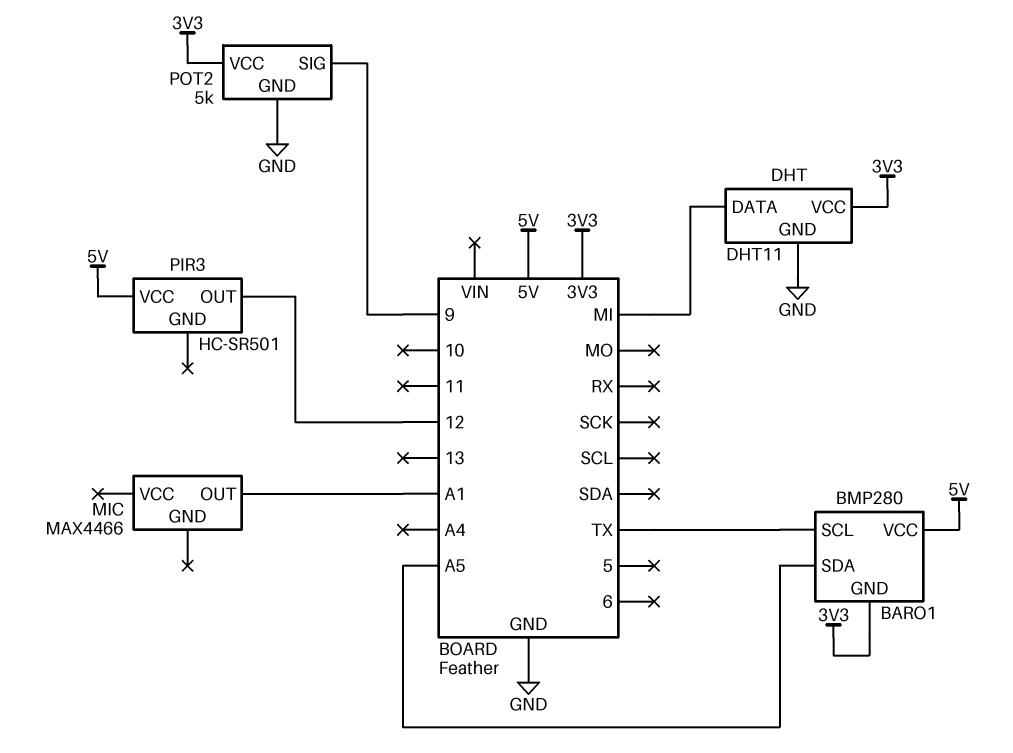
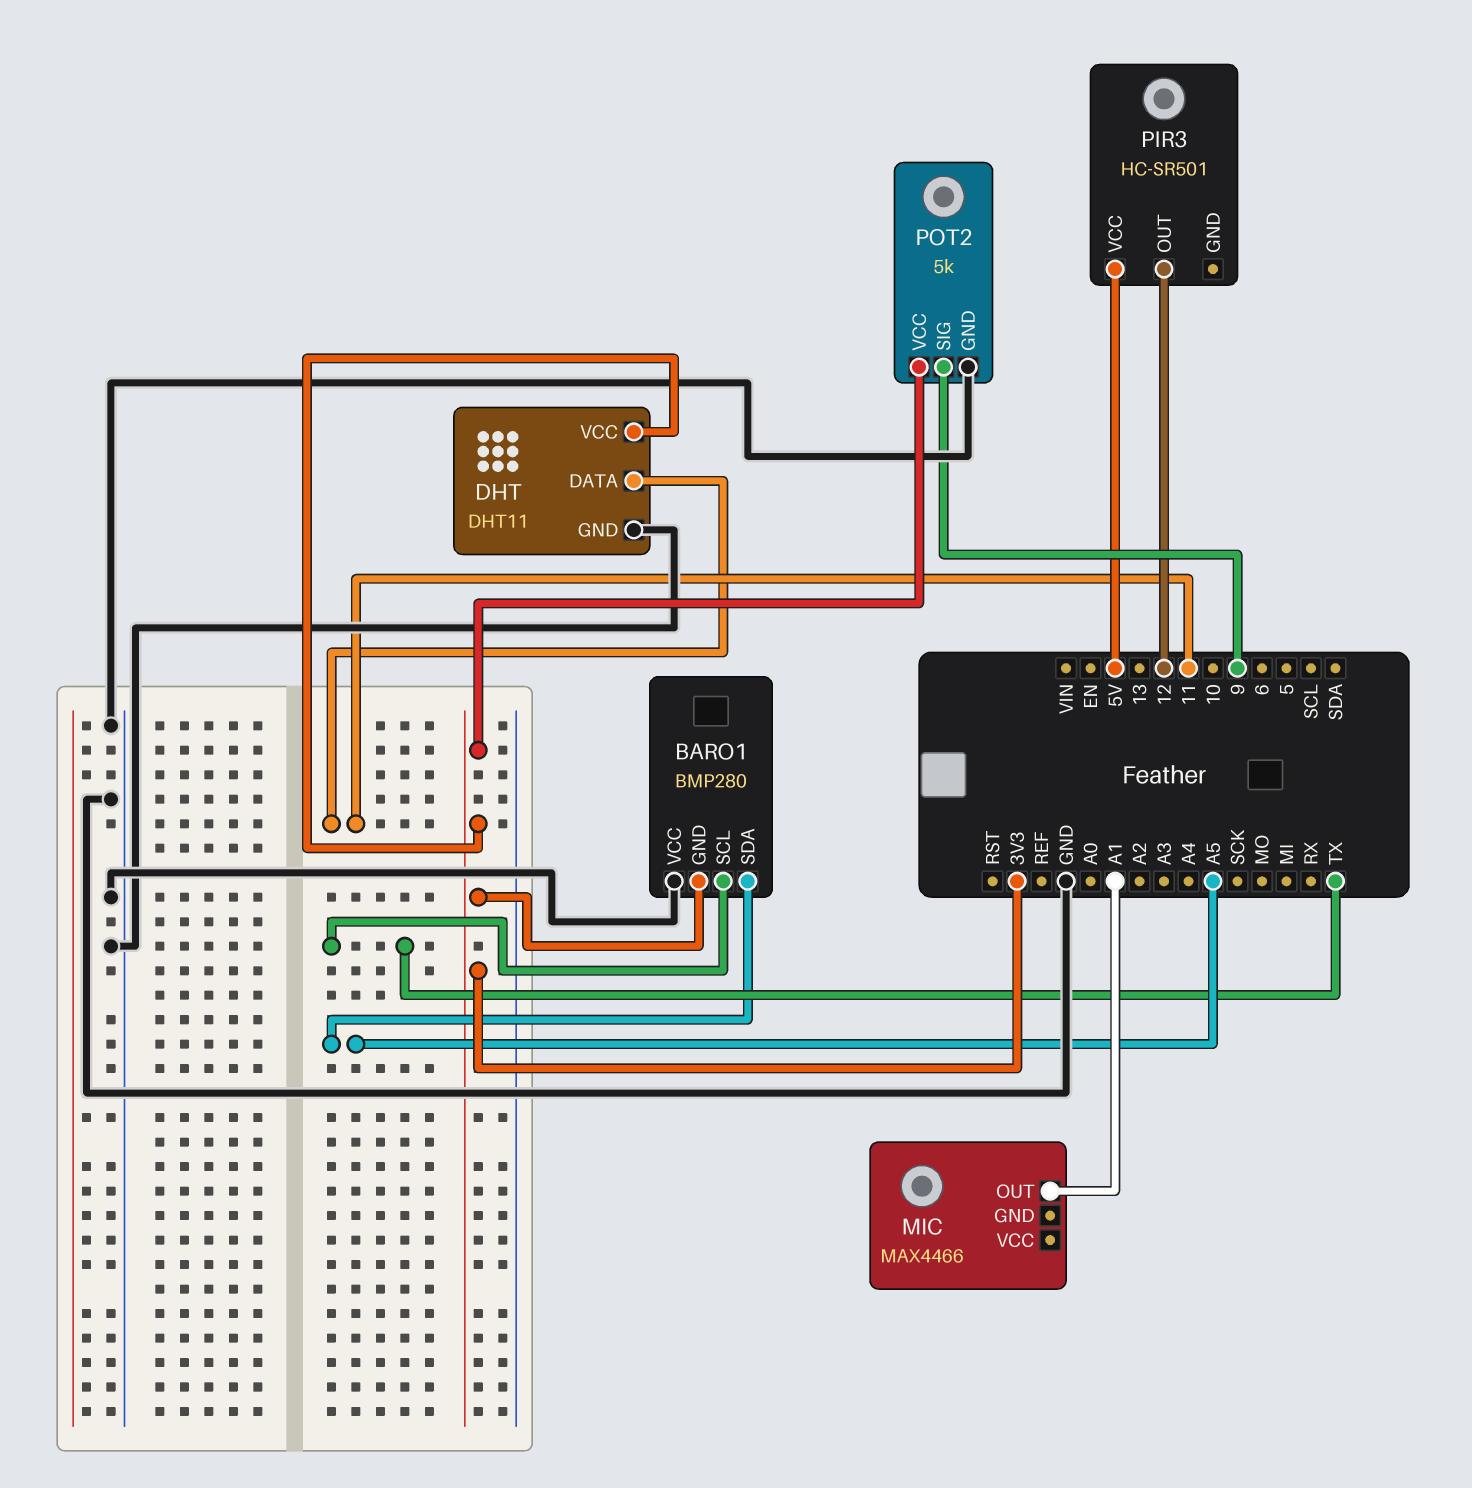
BARO1 pin VCC: 5V -> GND
DHT pin DATA: MI -> 11

